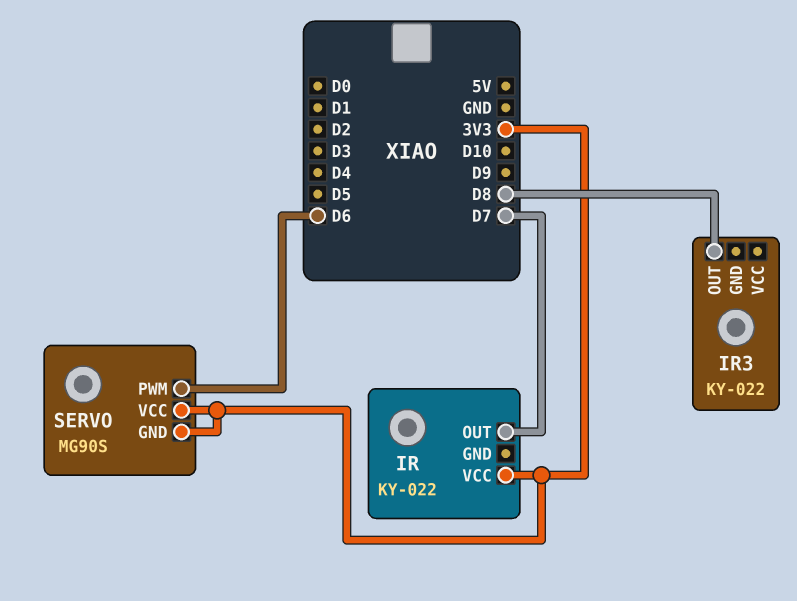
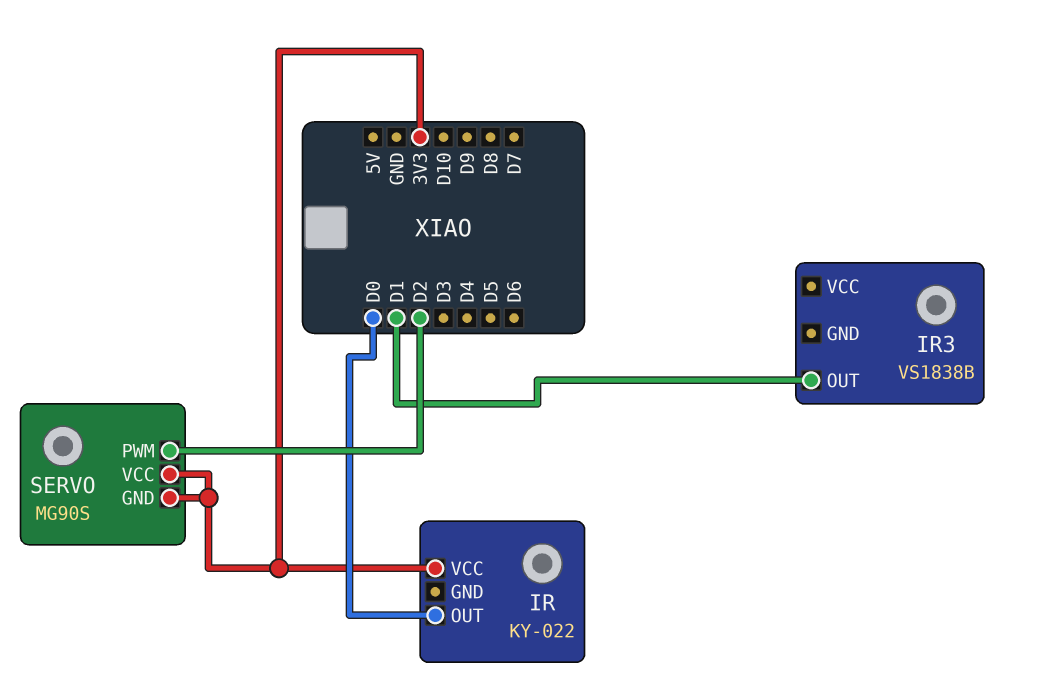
IR pin OUT: D7 -> D0
IR3: KY-022 -> VS1838B
IR3 pin OUT: D8 -> D1
SERVO pin PWM: D6 -> D2

